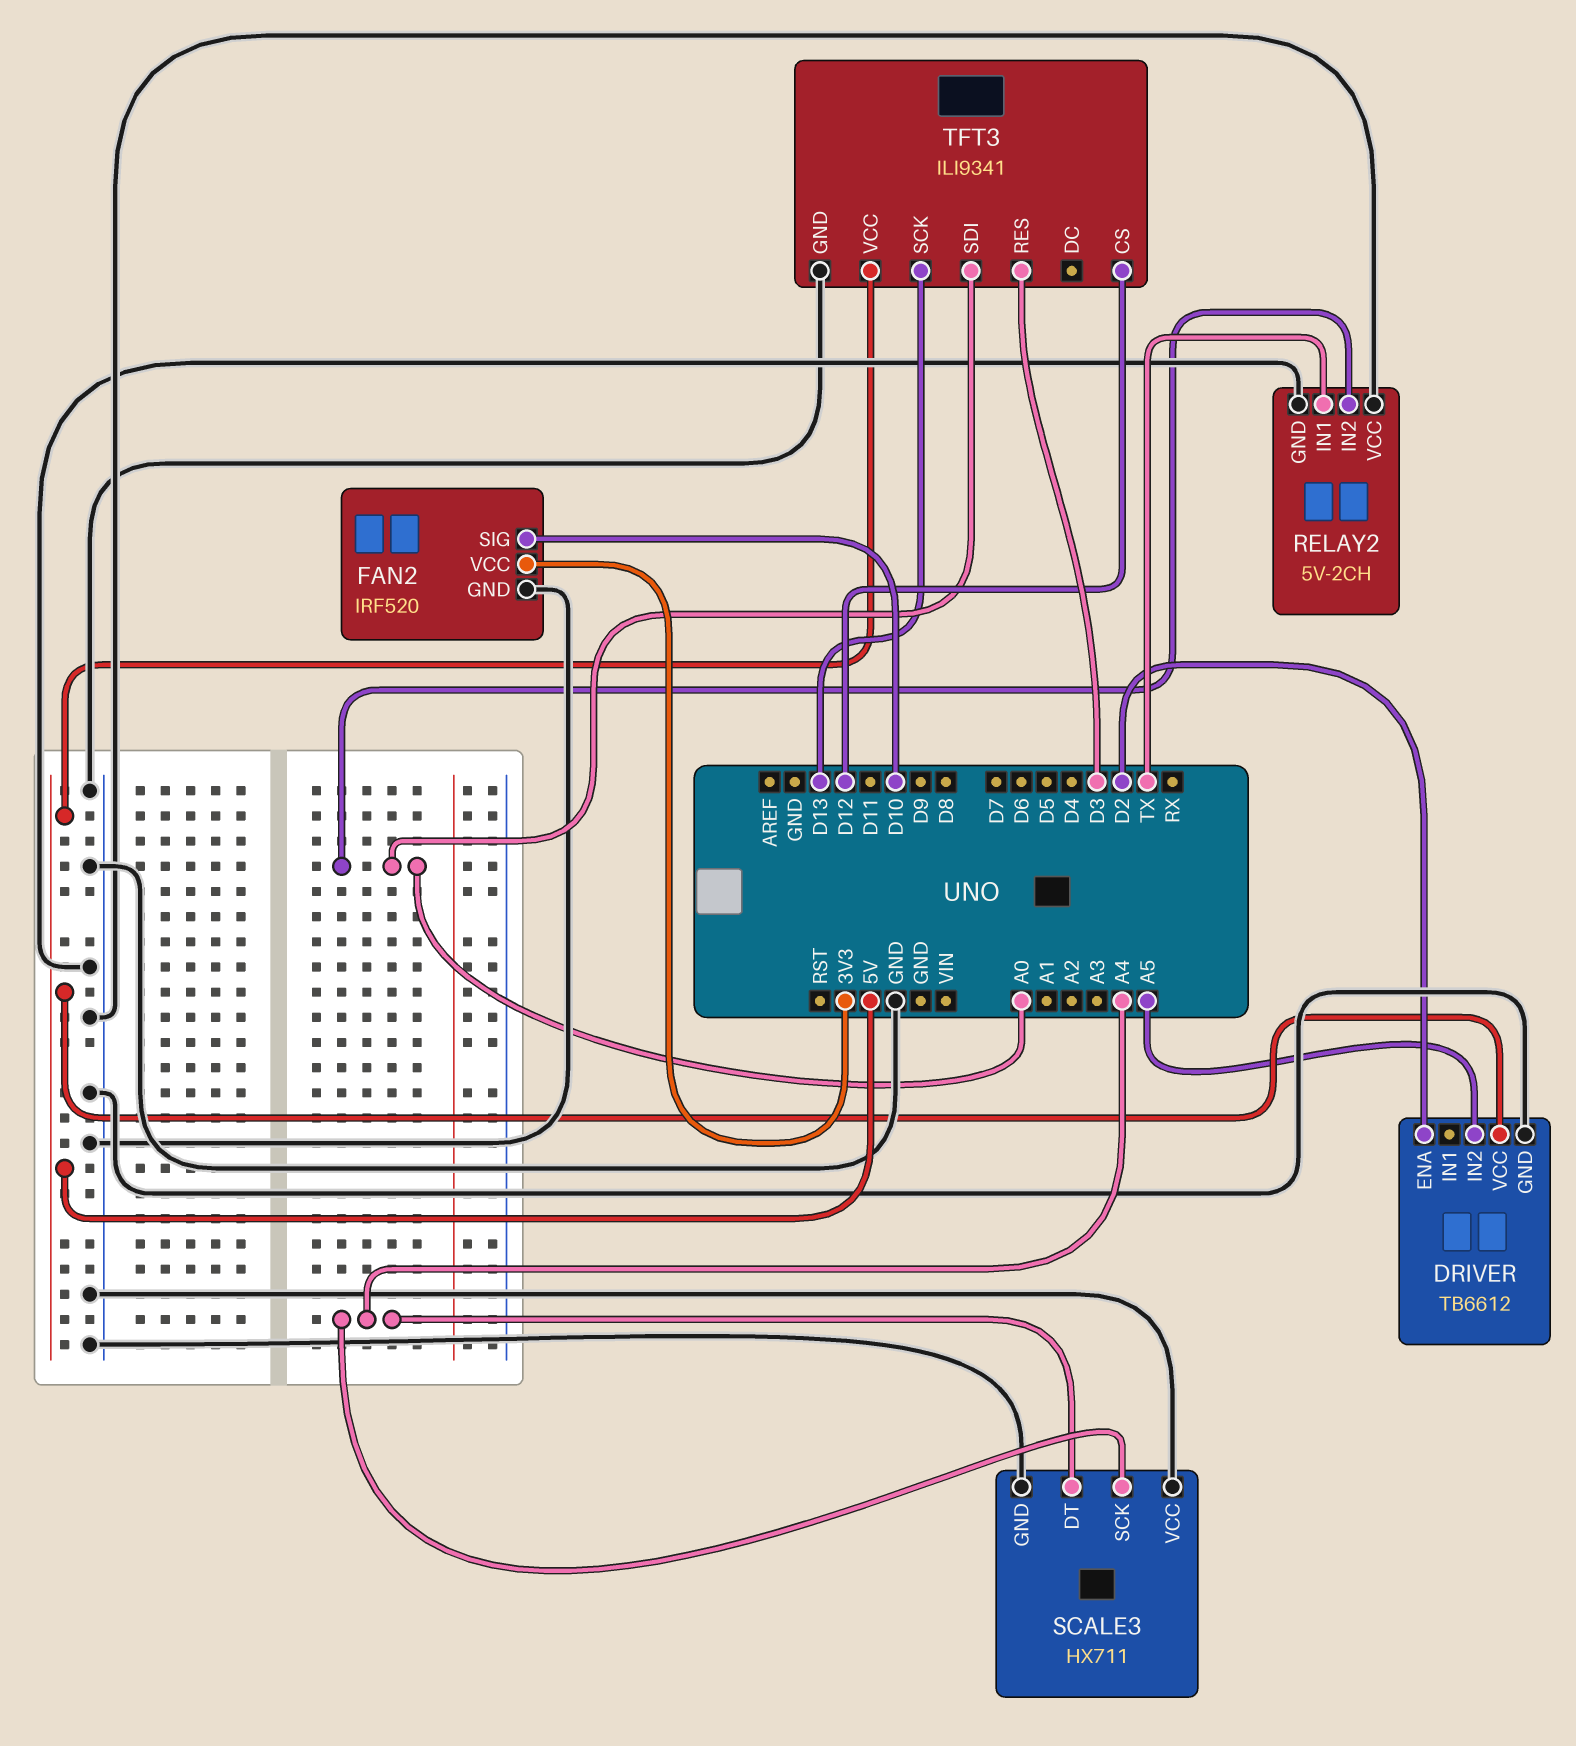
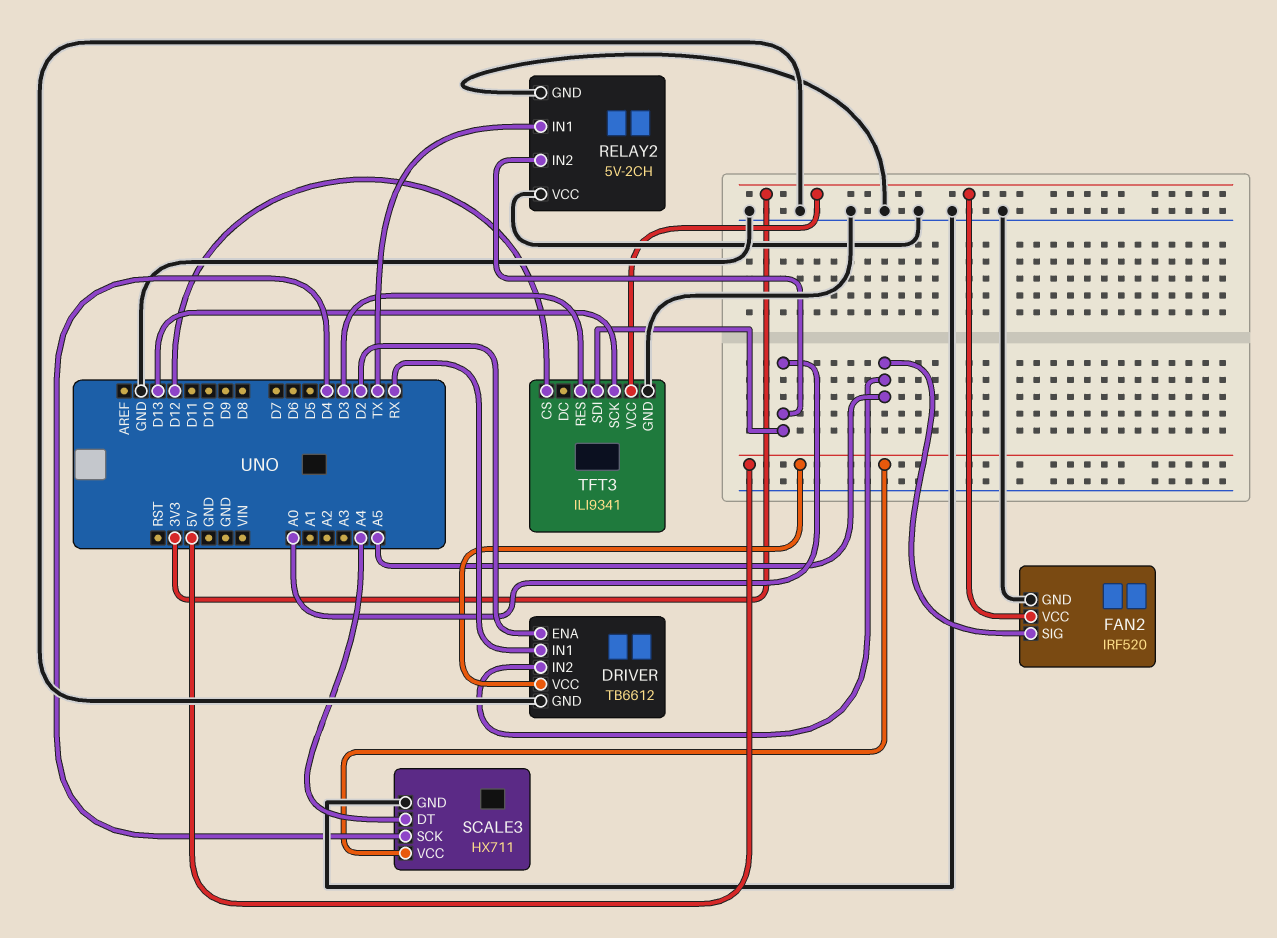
DRIVER pin IN1: none -> RX
FAN2 pin SIG: D10 -> A5
SCALE3 pin SCK: A4 -> D4
SCALE3 pin VCC: GND -> 5V
TFT3 pin VCC: 5V -> 3V3

